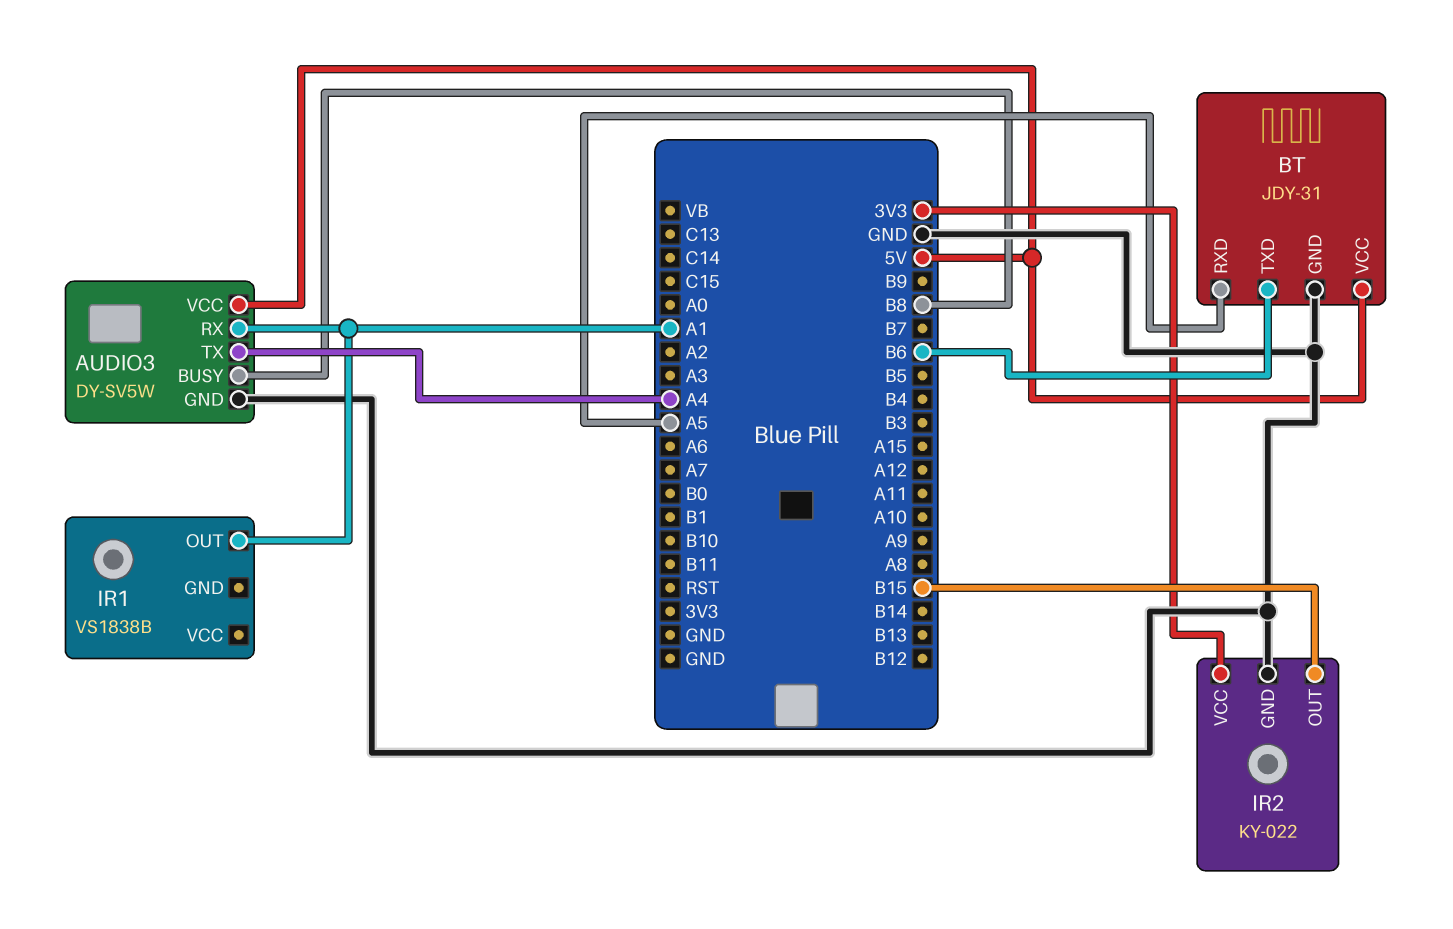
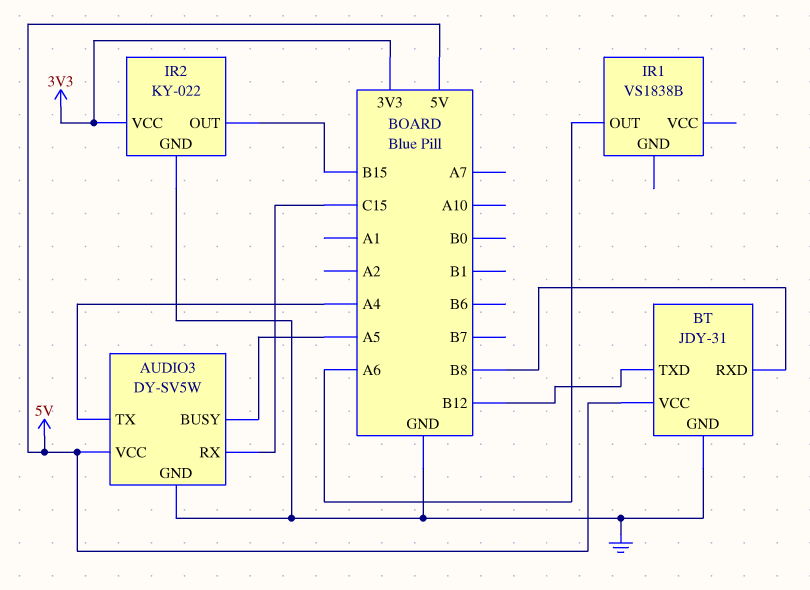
AUDIO3 pin BUSY: B8 -> A5
AUDIO3 pin RX: A1 -> C15
BT pin RXD: A5 -> B8
BT pin TXD: B6 -> B12
IR1 pin OUT: A1 -> A6

